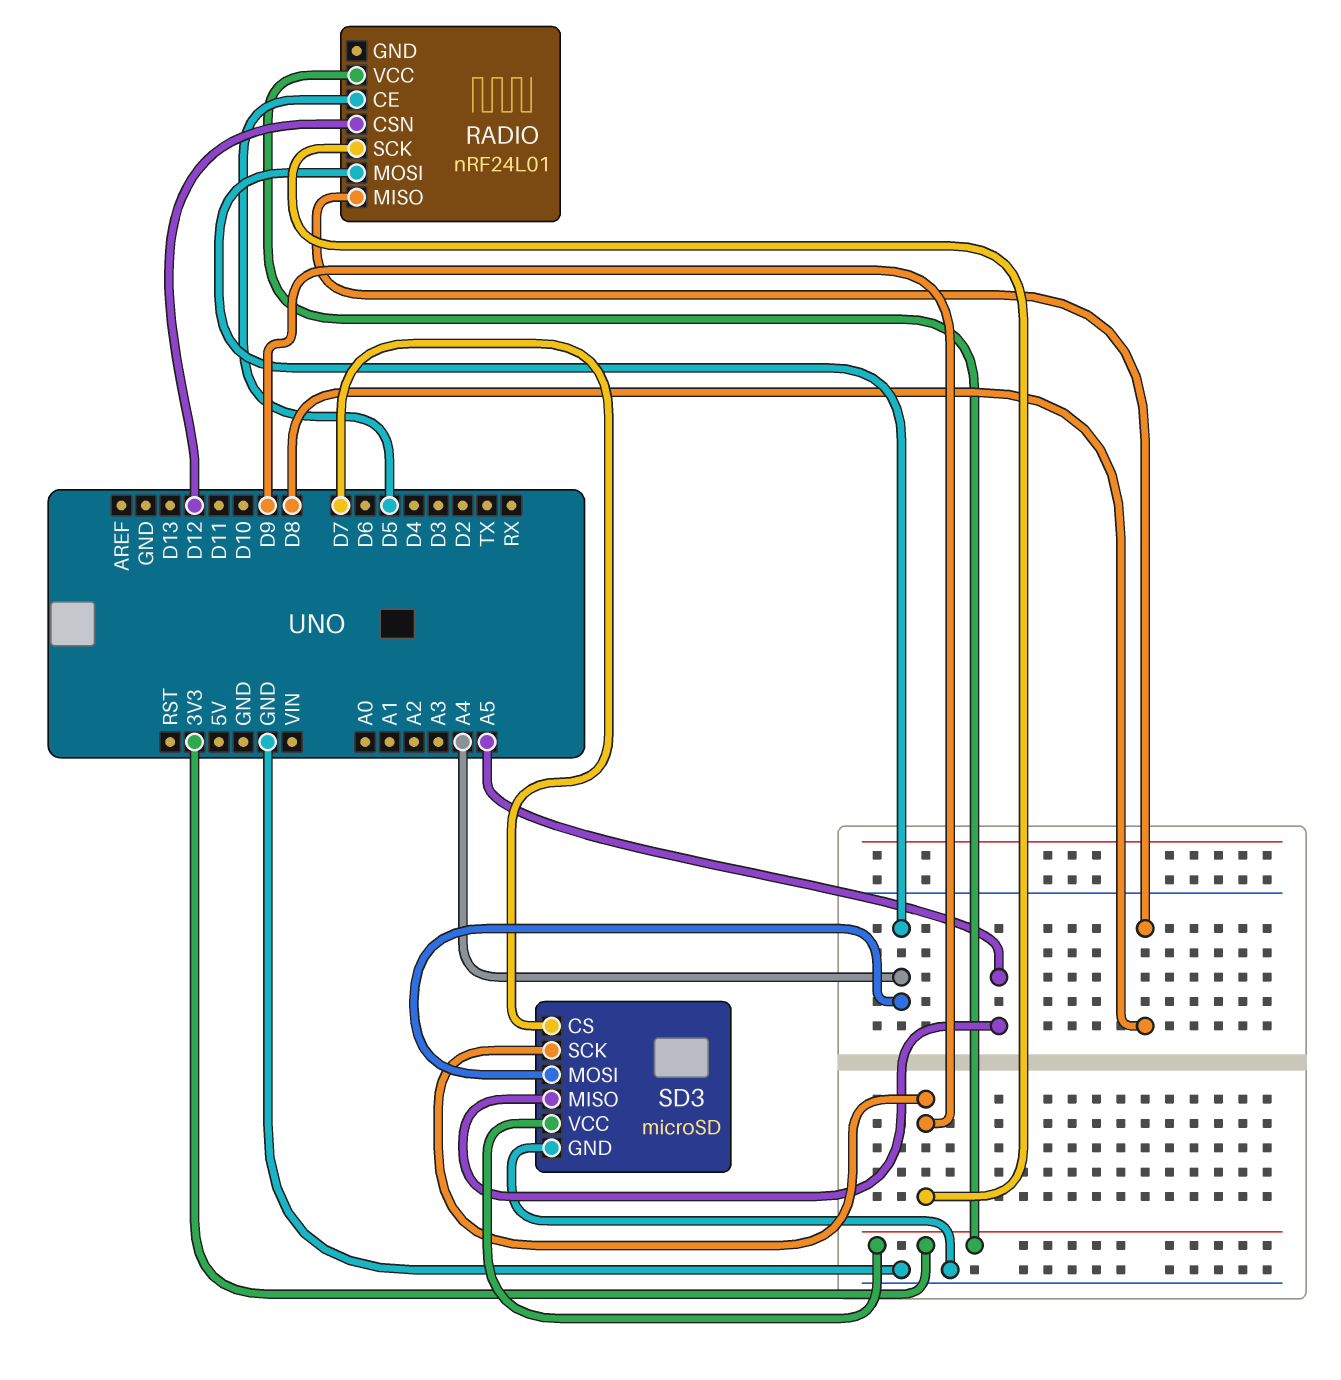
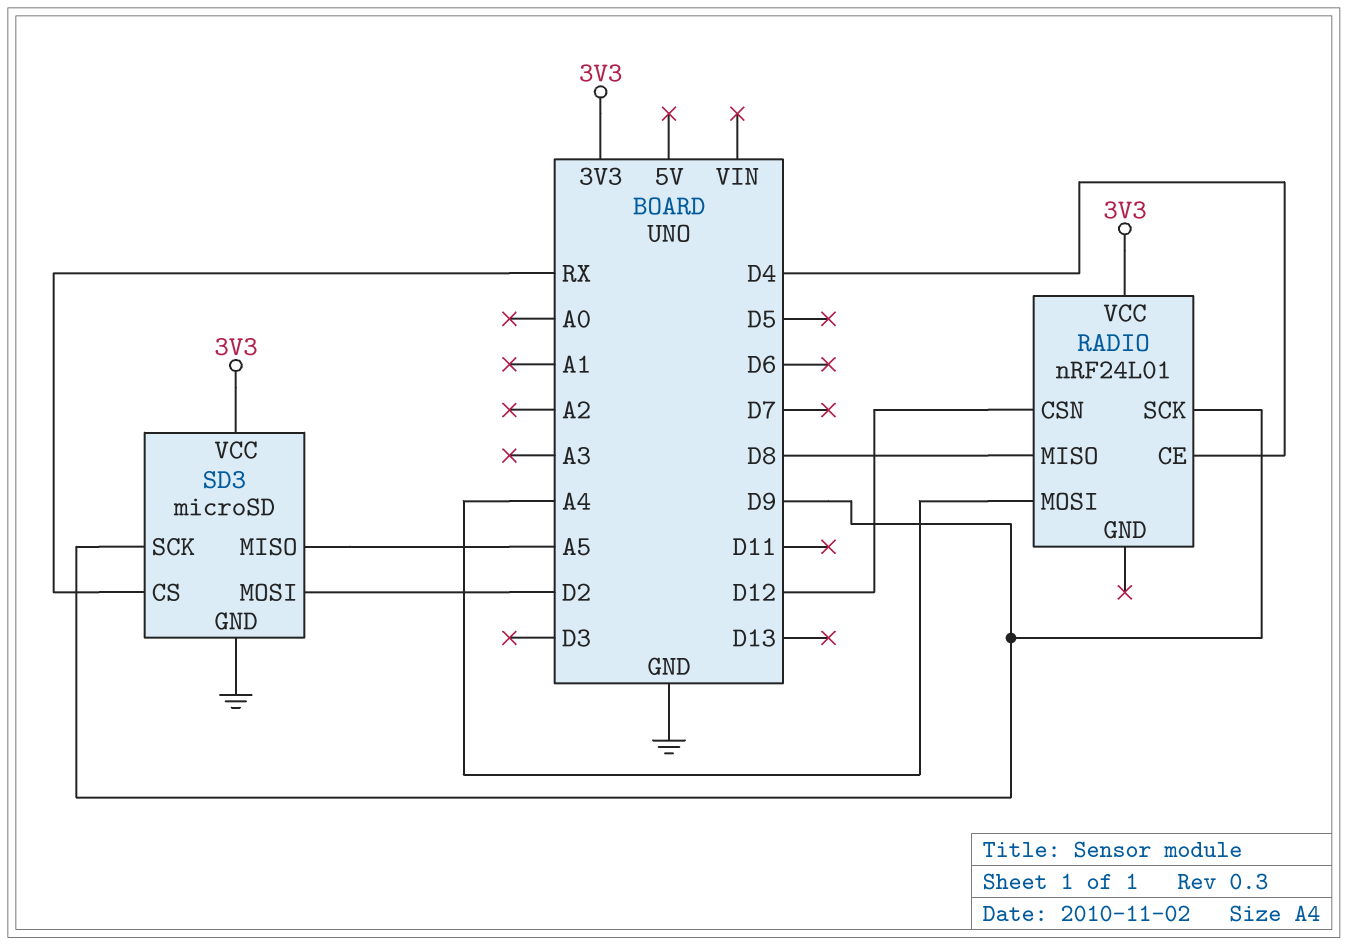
RADIO pin CE: D5 -> D4
SD3 pin CS: D7 -> RX
SD3 pin MOSI: A4 -> D2

